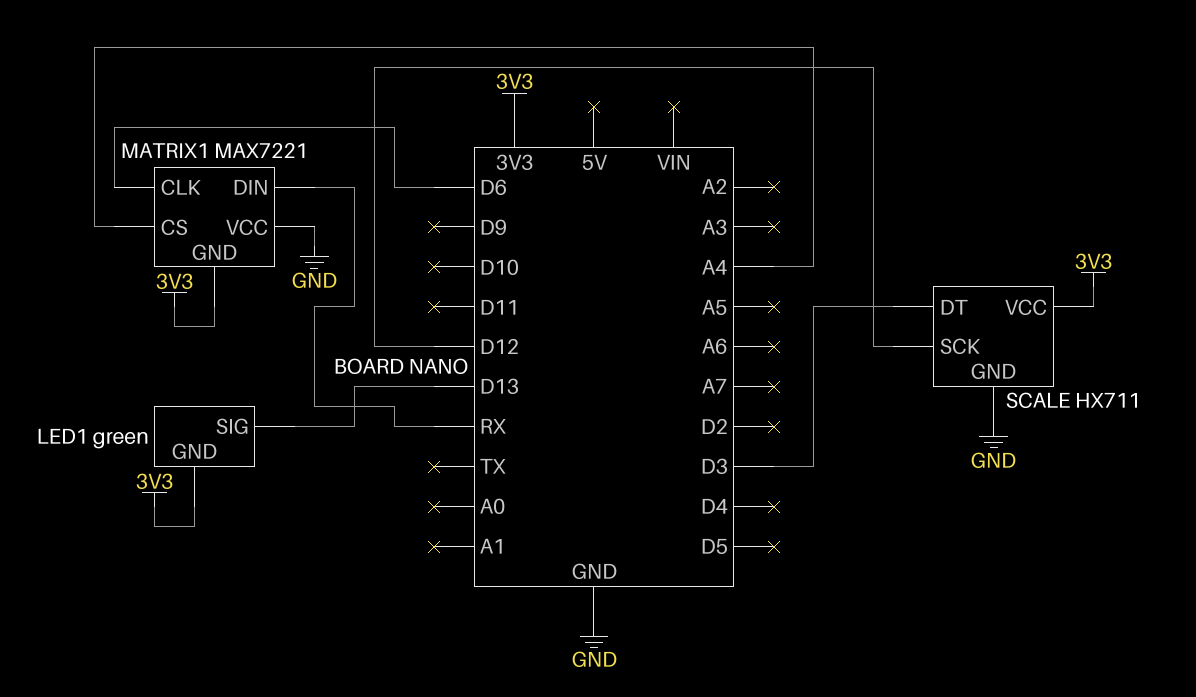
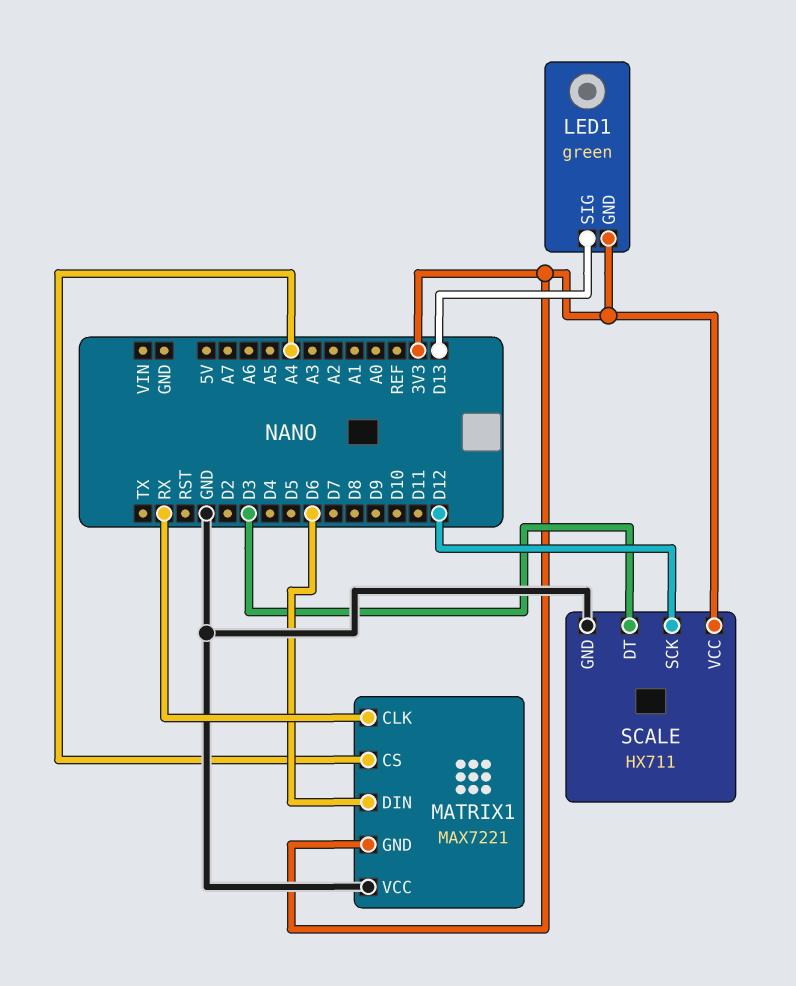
MATRIX1 pin CLK: D6 -> RX
MATRIX1 pin DIN: RX -> D6

